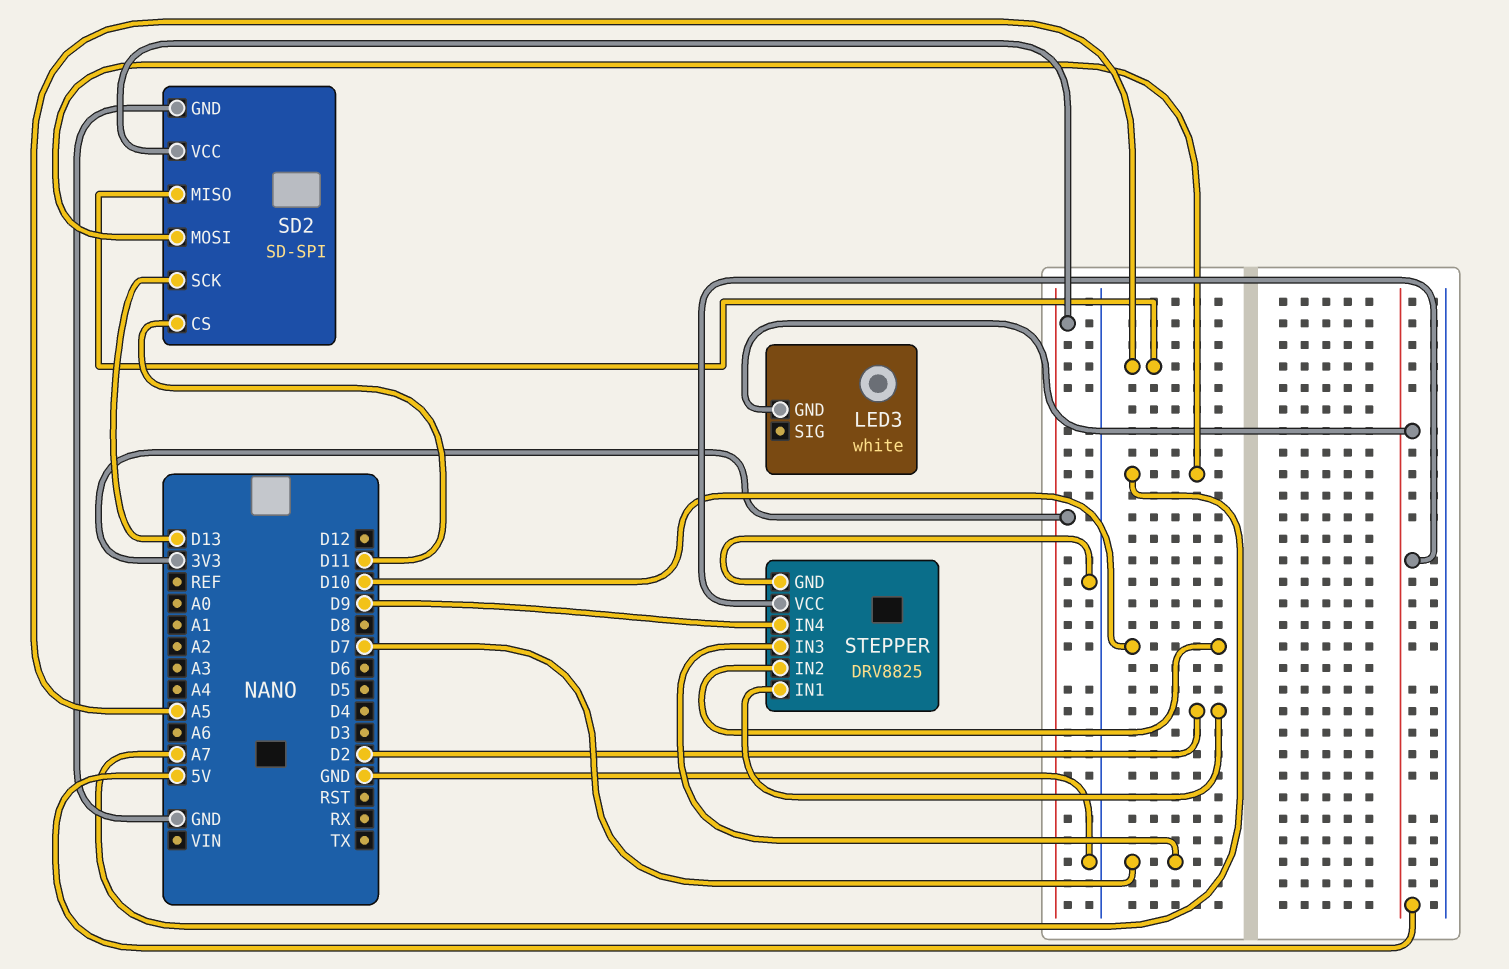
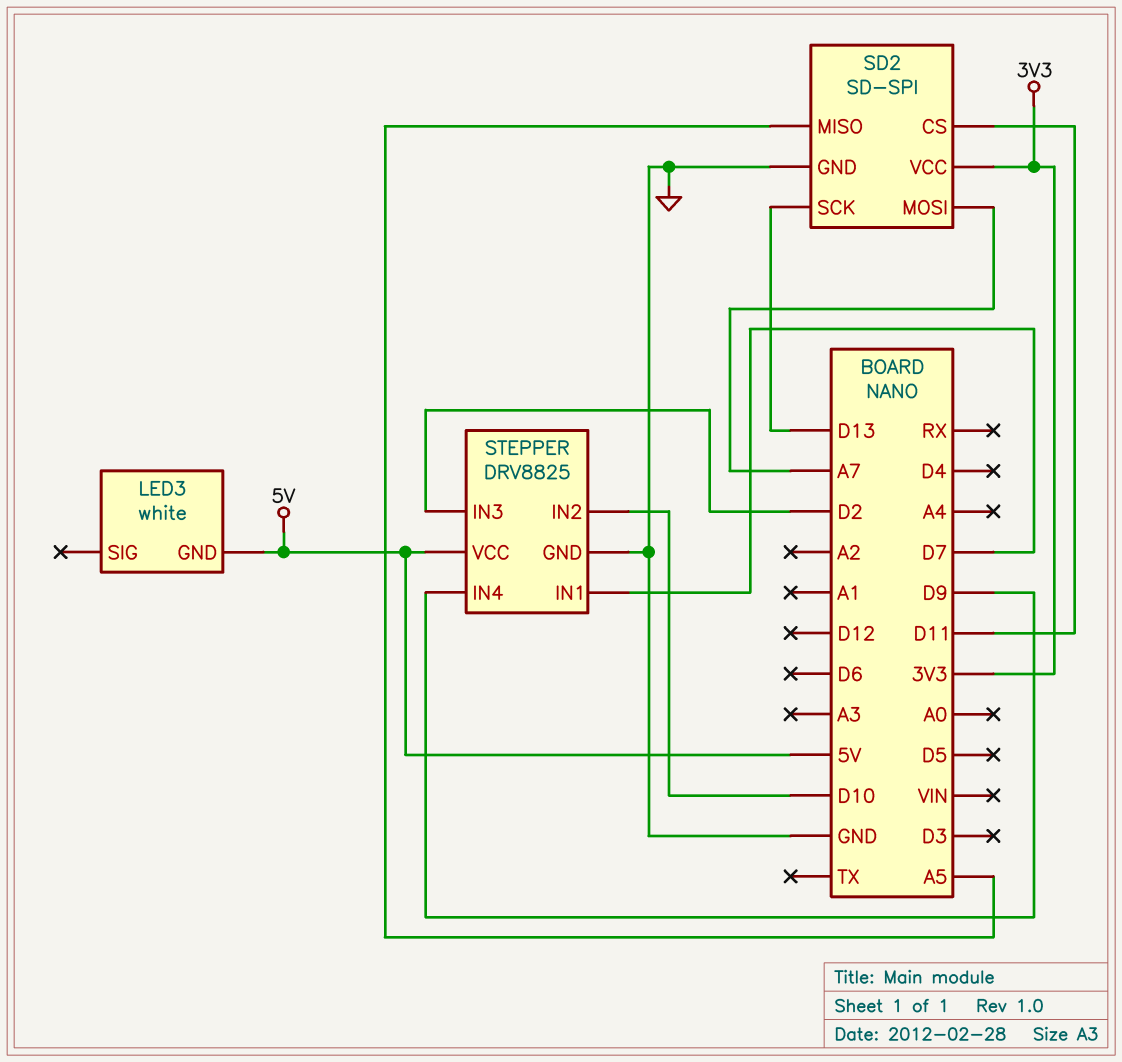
STEPPER pin IN1: D2 -> D7
STEPPER pin IN3: D7 -> D2

